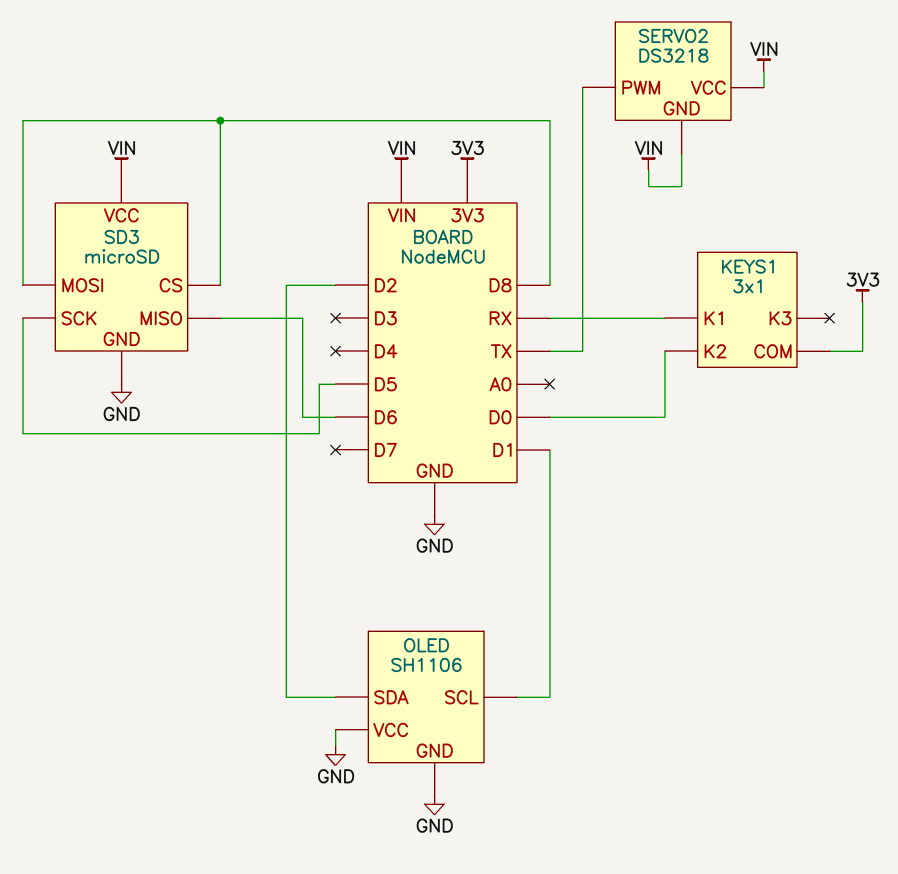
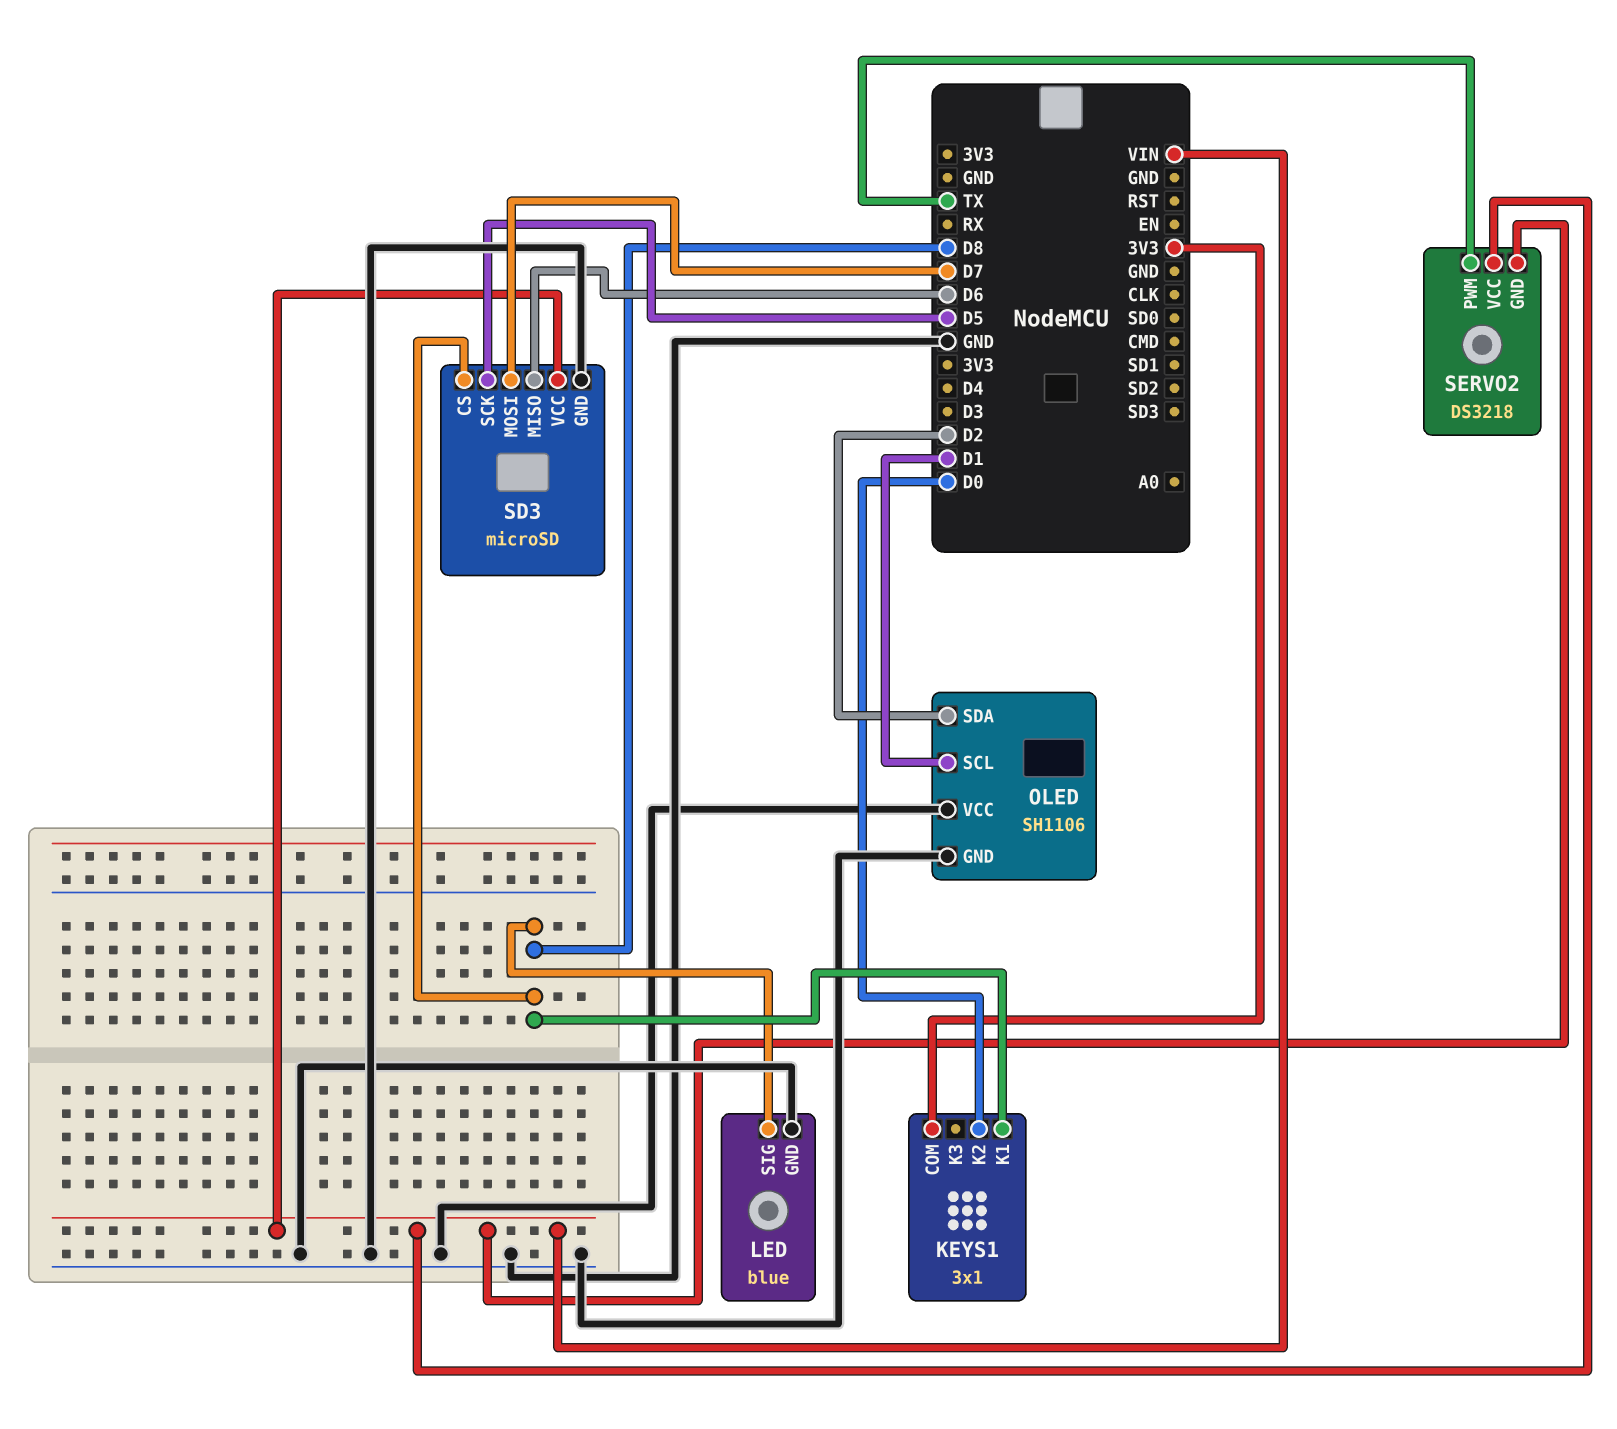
KEYS1 pin K1: RX -> D8
LED: none -> blue
LED pin GND: none -> GND
LED pin SIG: none -> D8
SD3 pin MOSI: D8 -> D7

